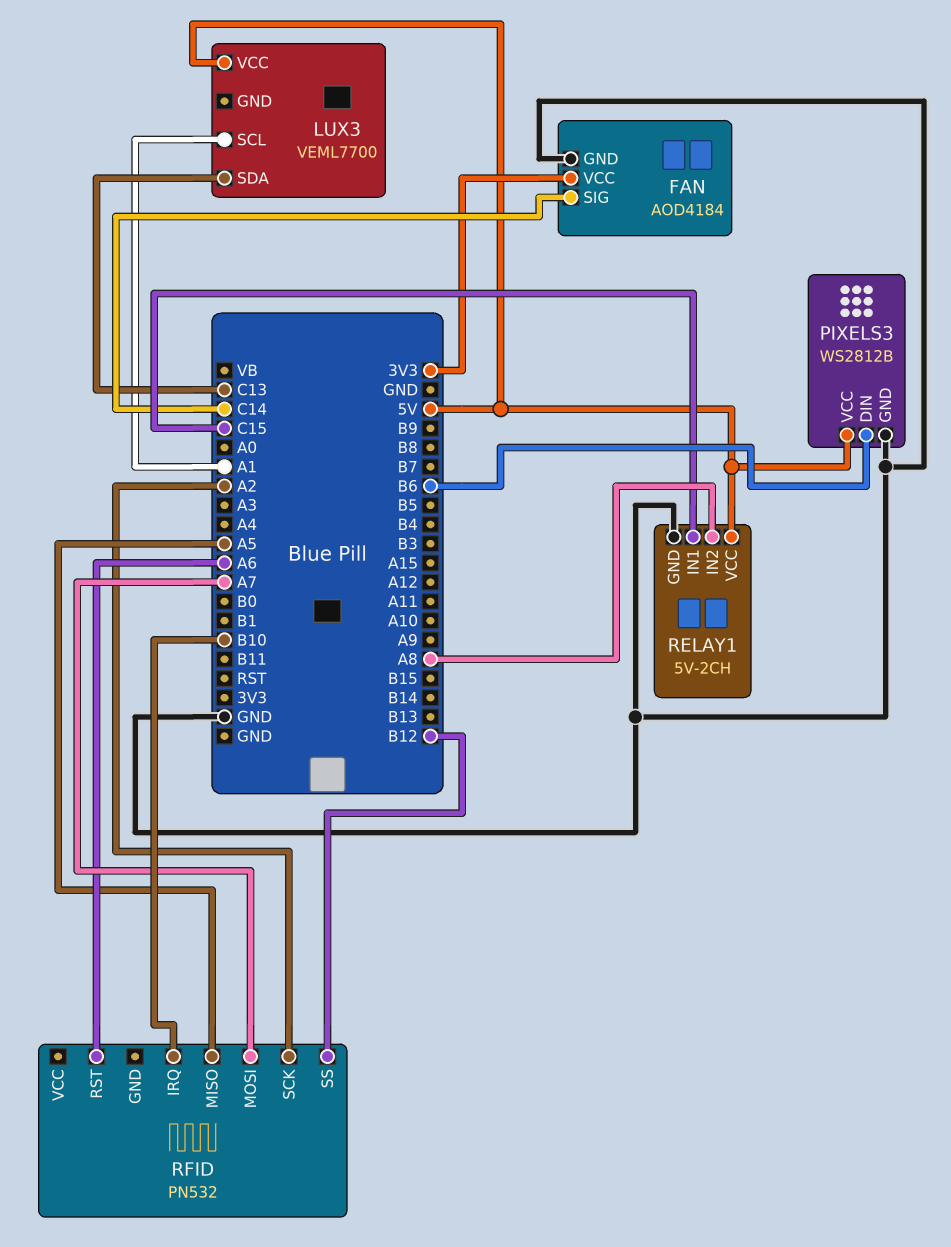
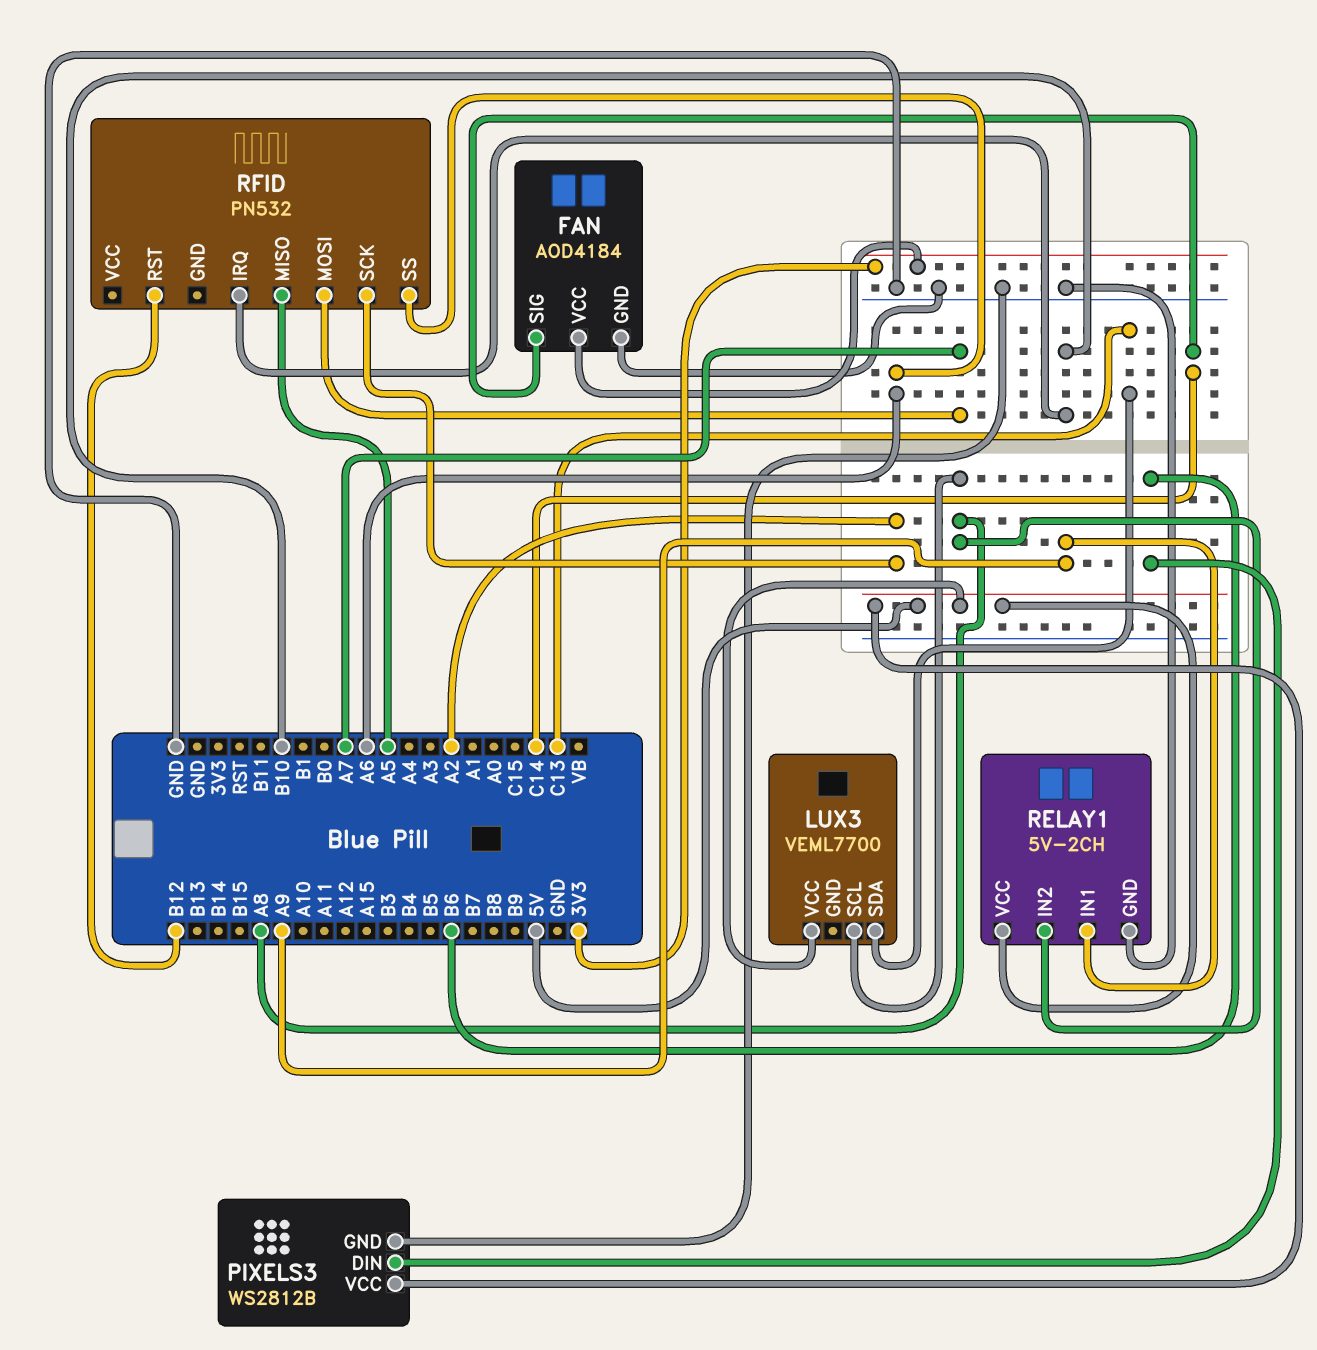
LUX3 pin SCL: A1 -> A8
RELAY1 pin IN1: C15 -> A9
RFID pin RST: A6 -> B12
RFID pin SS: B12 -> A6

